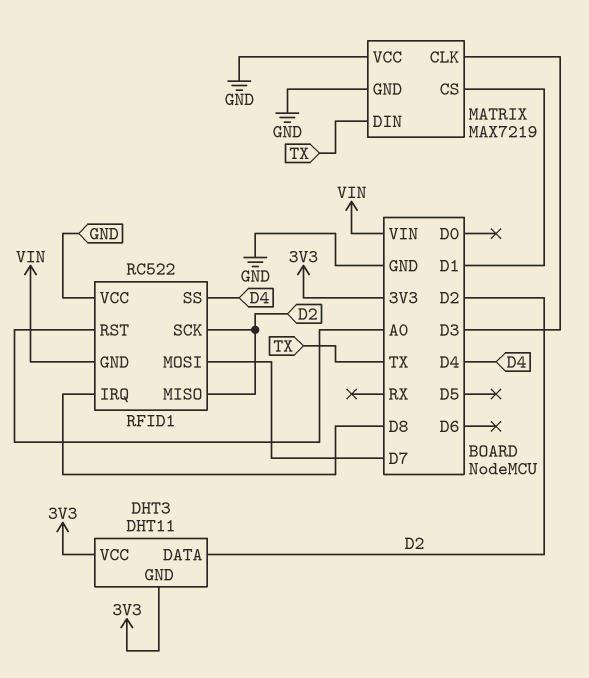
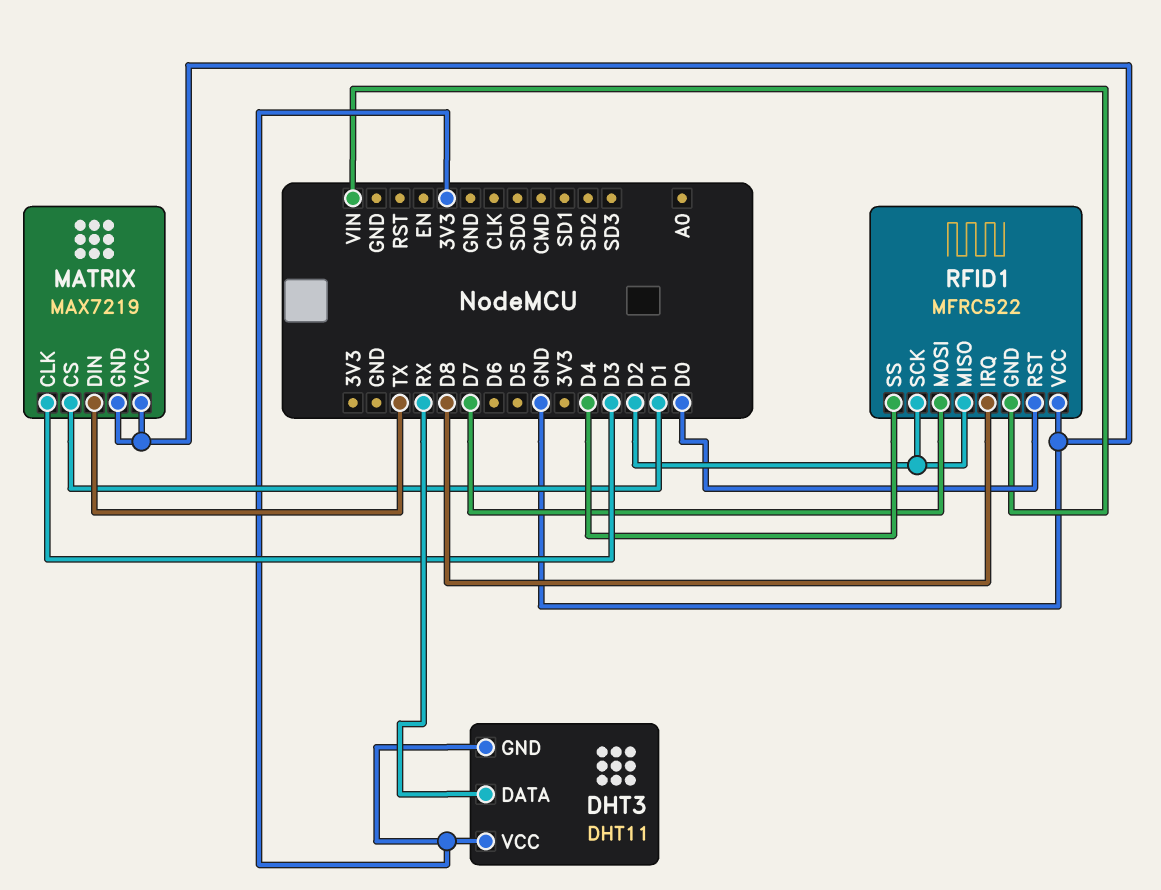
DHT3 pin DATA: D2 -> RX
RFID1: RC522 -> MFRC522
RFID1 pin RST: A0 -> D0

